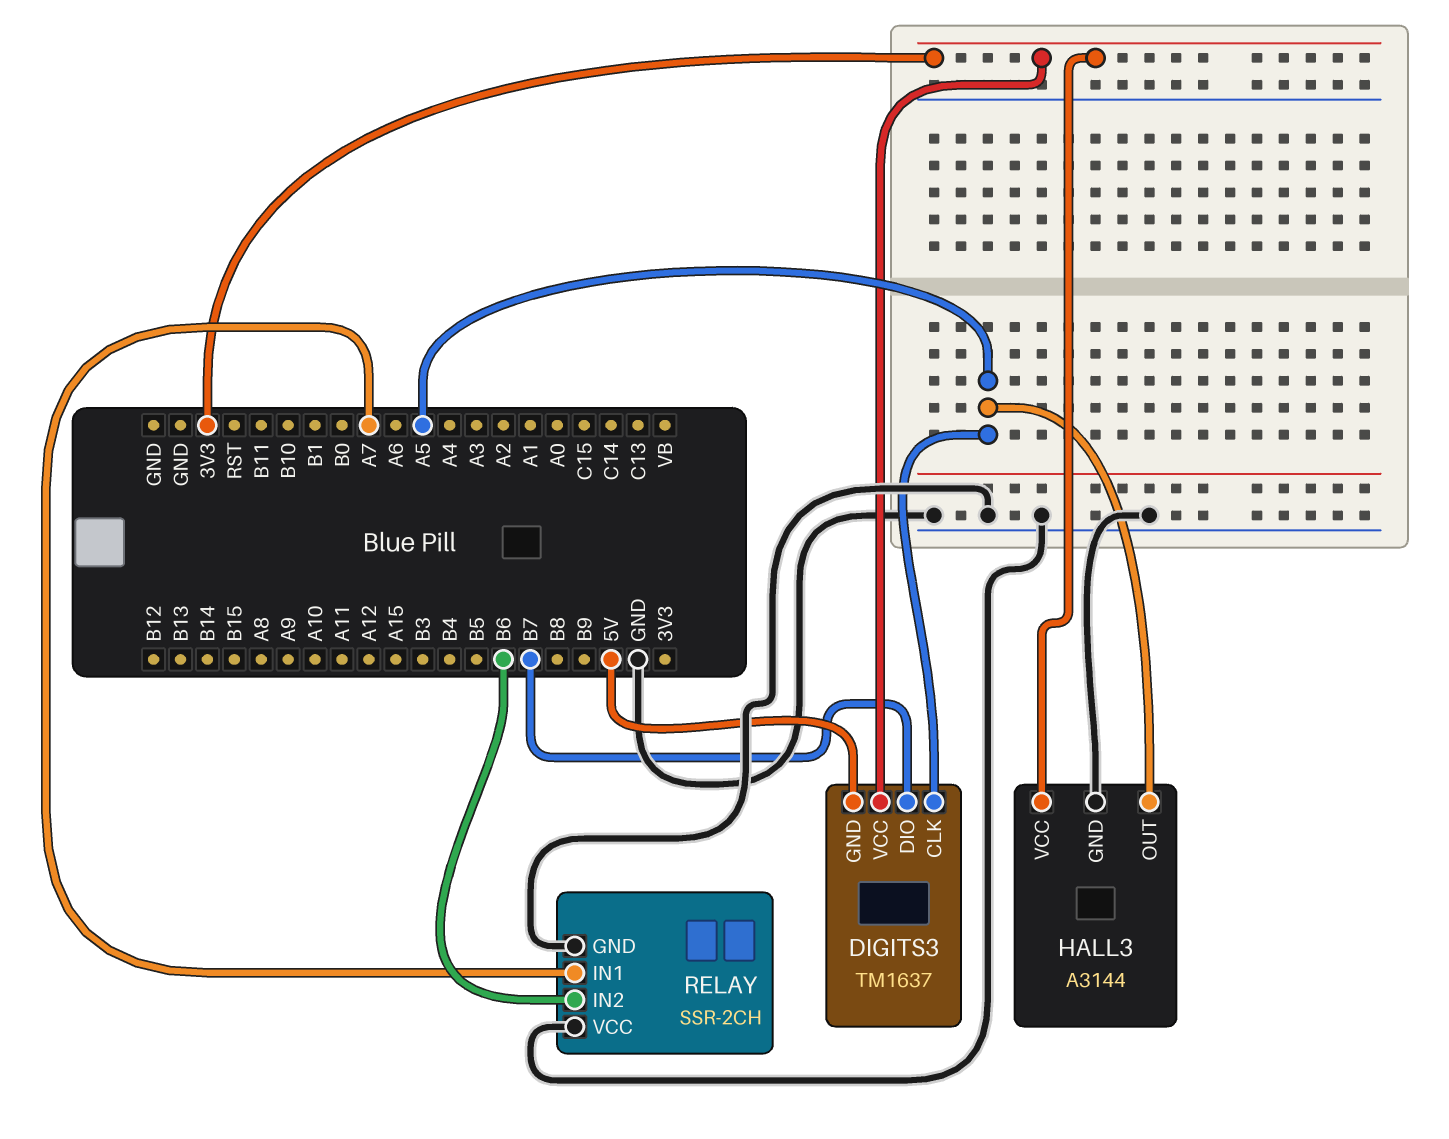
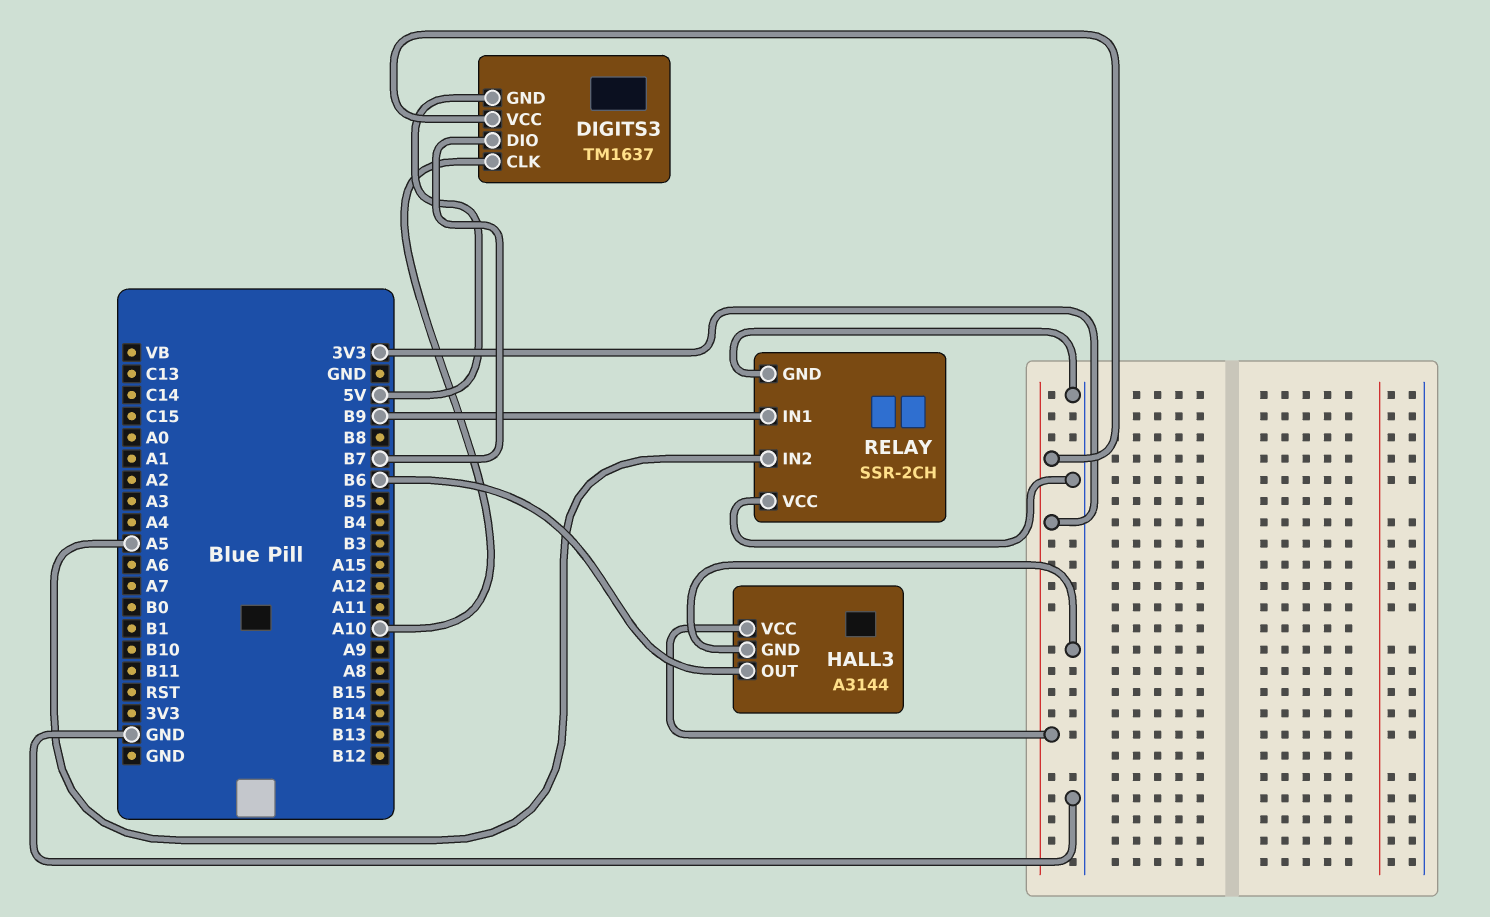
DIGITS3 pin CLK: A5 -> A10
HALL3 pin OUT: A5 -> B6
RELAY pin IN1: A7 -> B9
RELAY pin IN2: B6 -> A5

